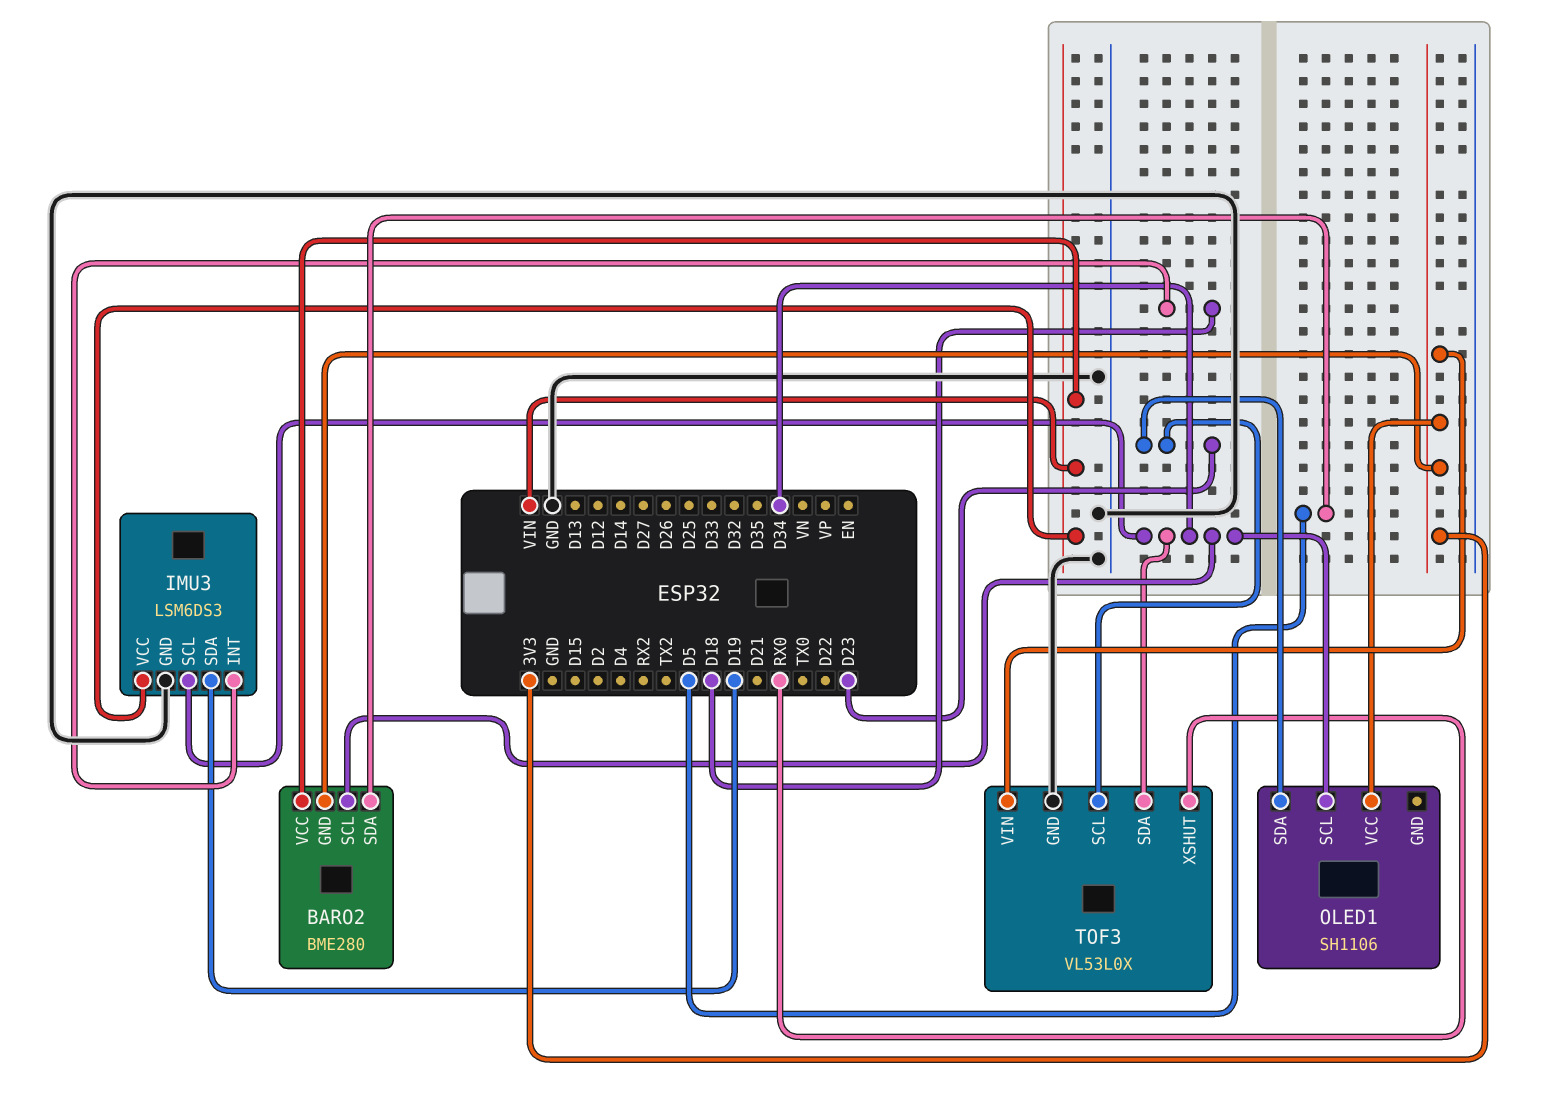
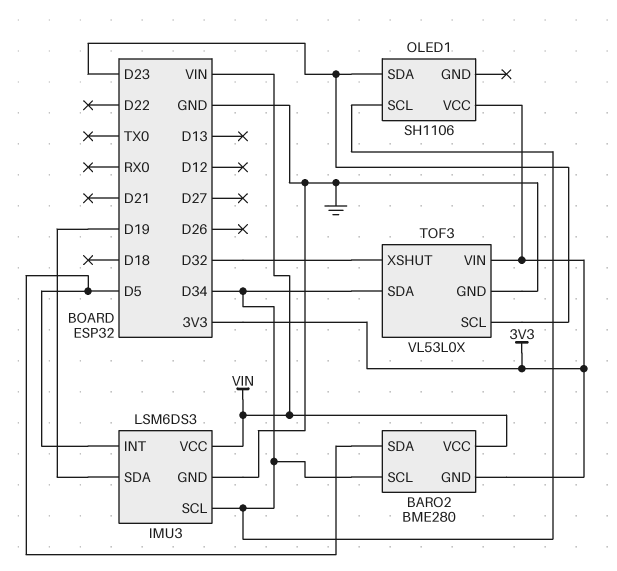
IMU3 pin INT: D18 -> D5
TOF3 pin XSHUT: RX0 -> D32

